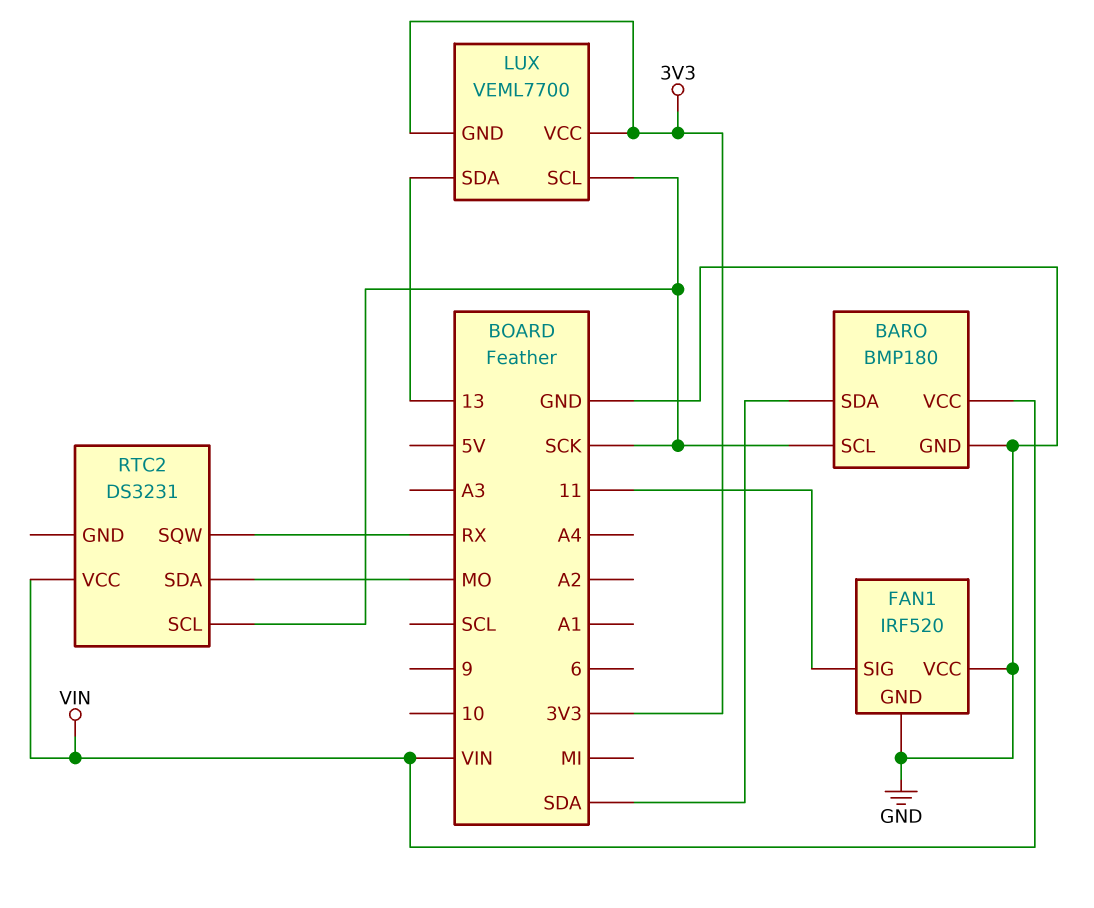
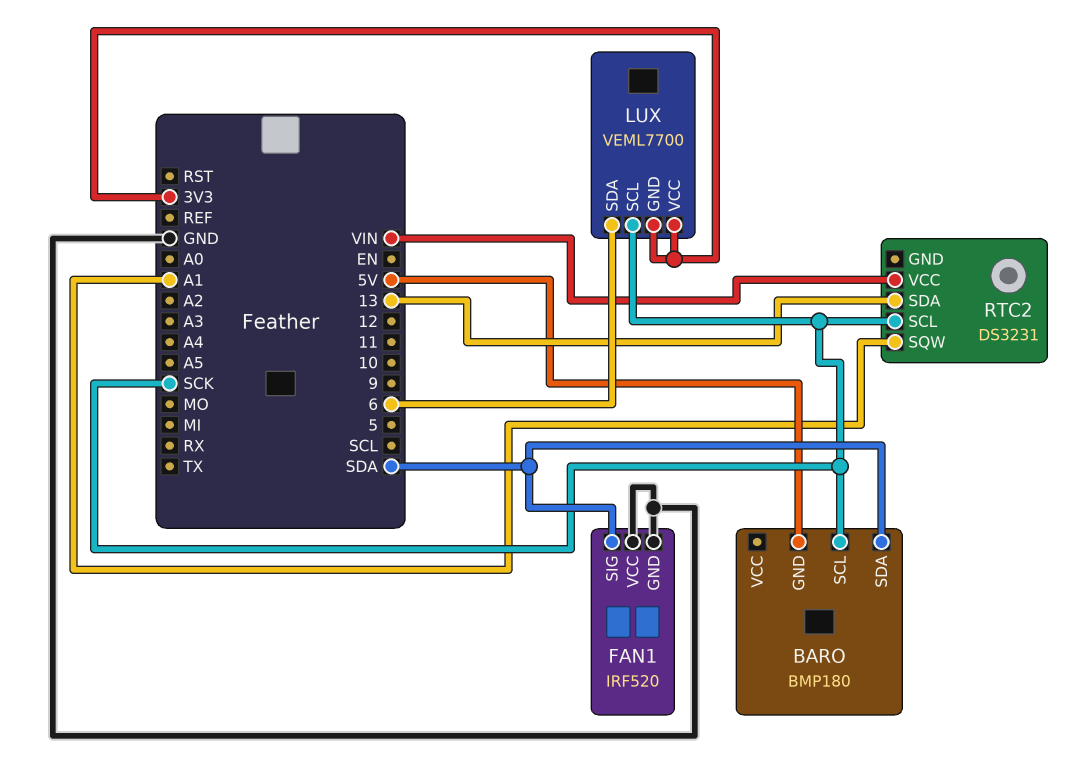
BARO pin GND: GND -> 5V
BARO pin VCC: VIN -> none
FAN1 pin SIG: 11 -> SDA
LUX pin SDA: 13 -> 6
RTC2 pin SDA: MO -> 13
RTC2 pin SQW: RX -> A1

